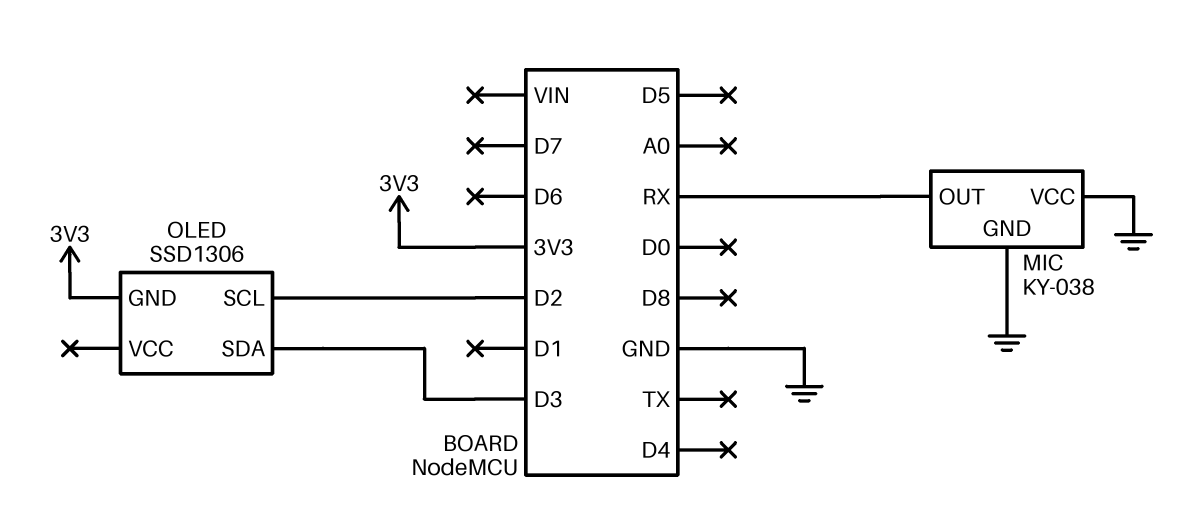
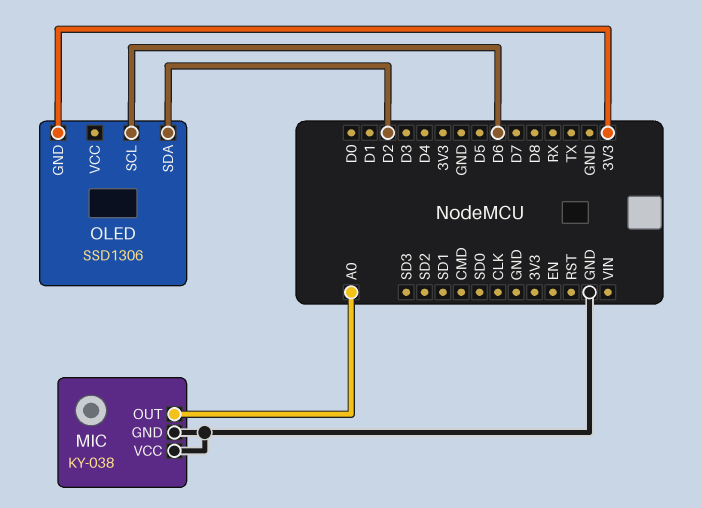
MIC pin OUT: RX -> A0
OLED pin SCL: D2 -> D6
OLED pin SDA: D3 -> D2

